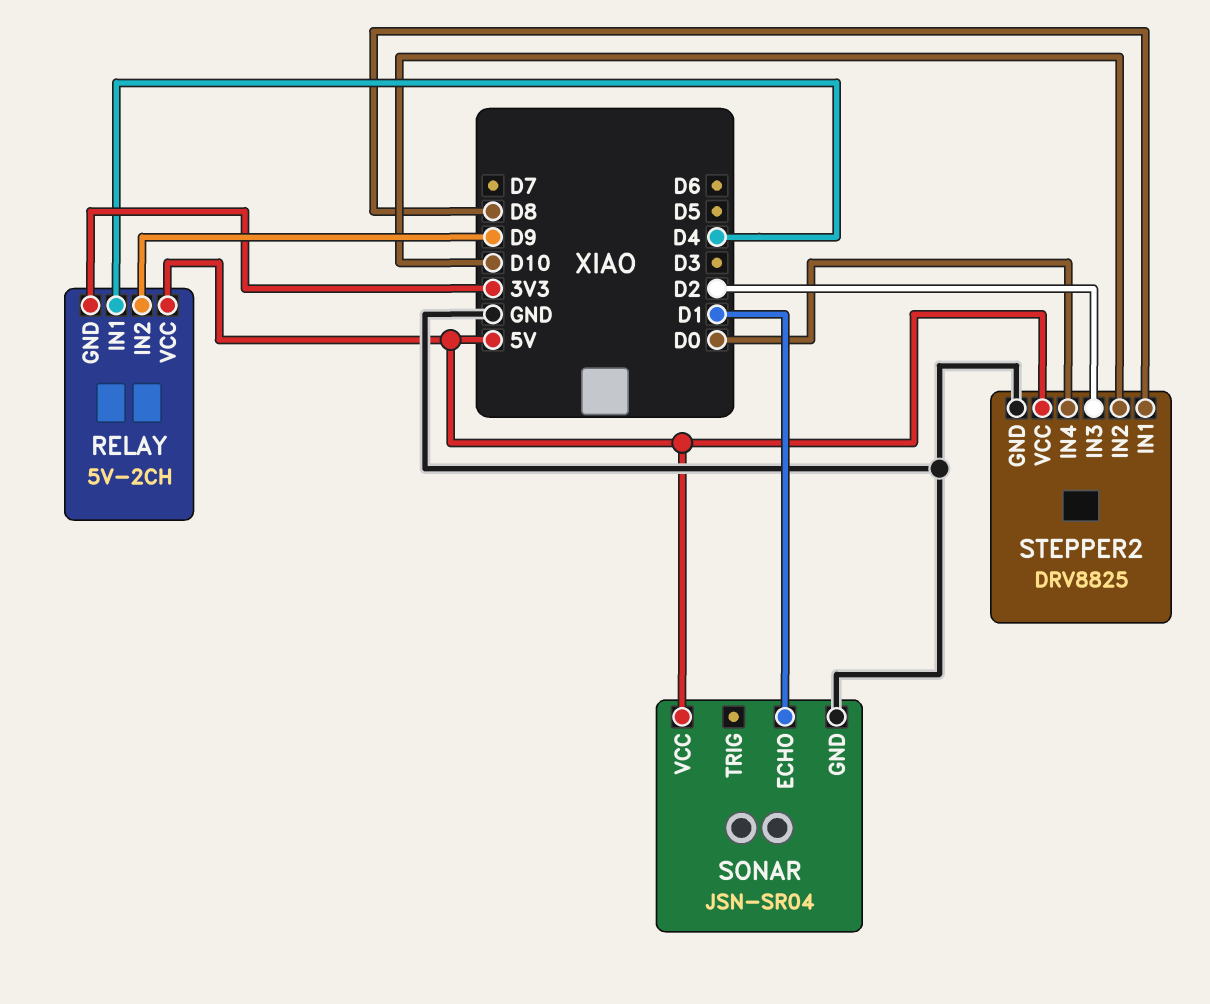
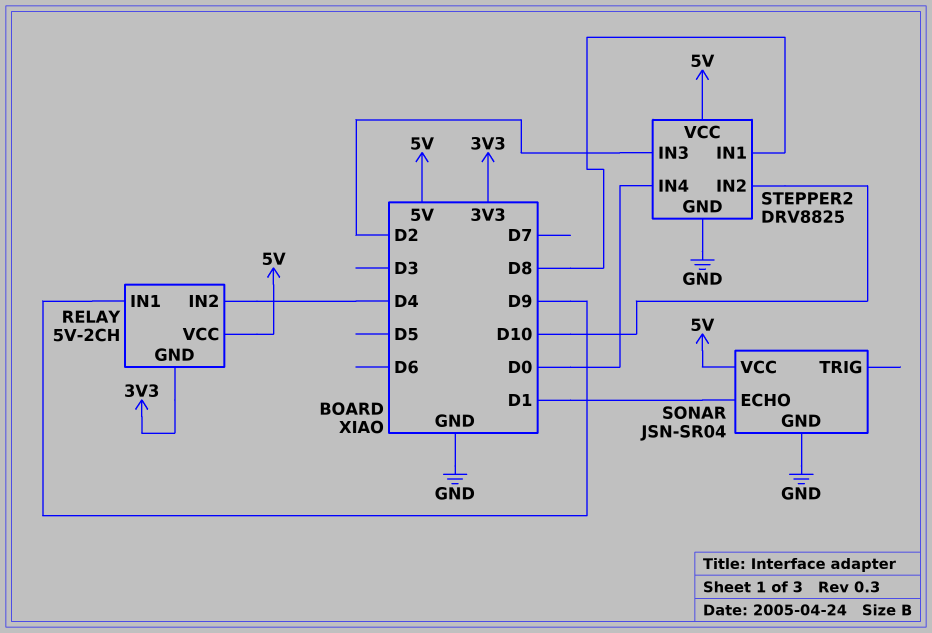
RELAY pin IN1: D4 -> D9
RELAY pin IN2: D9 -> D4

